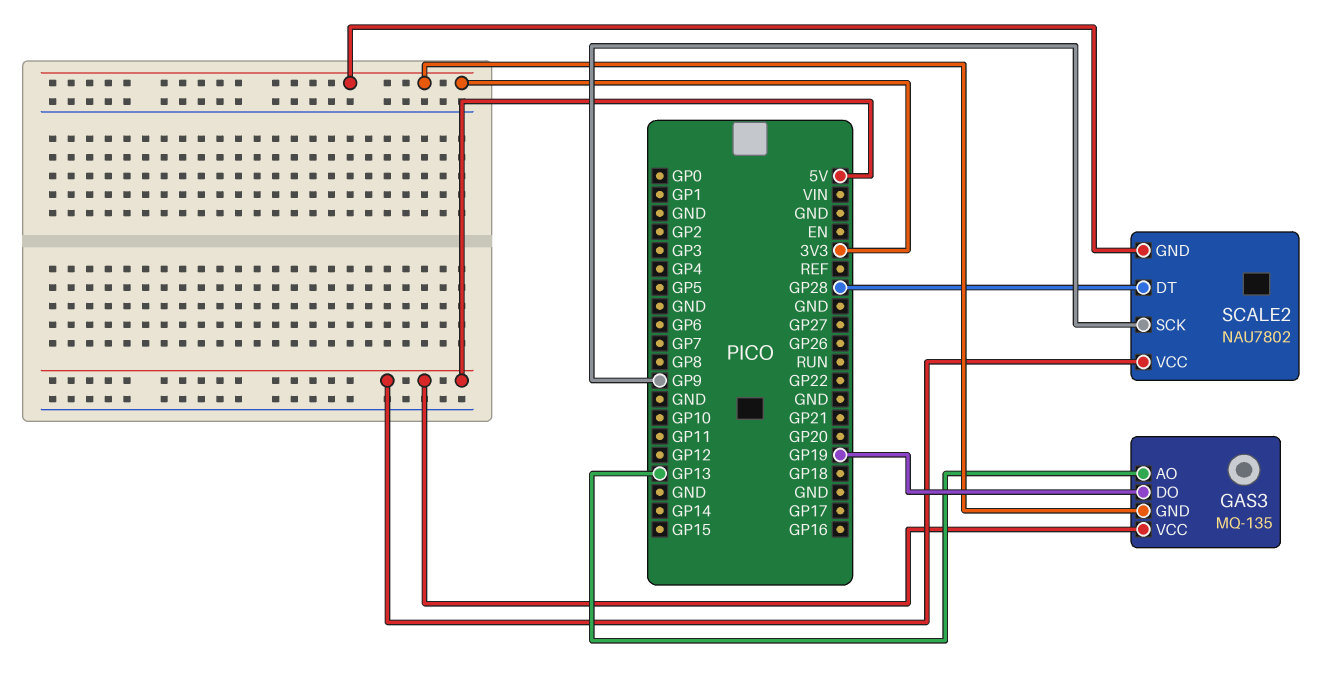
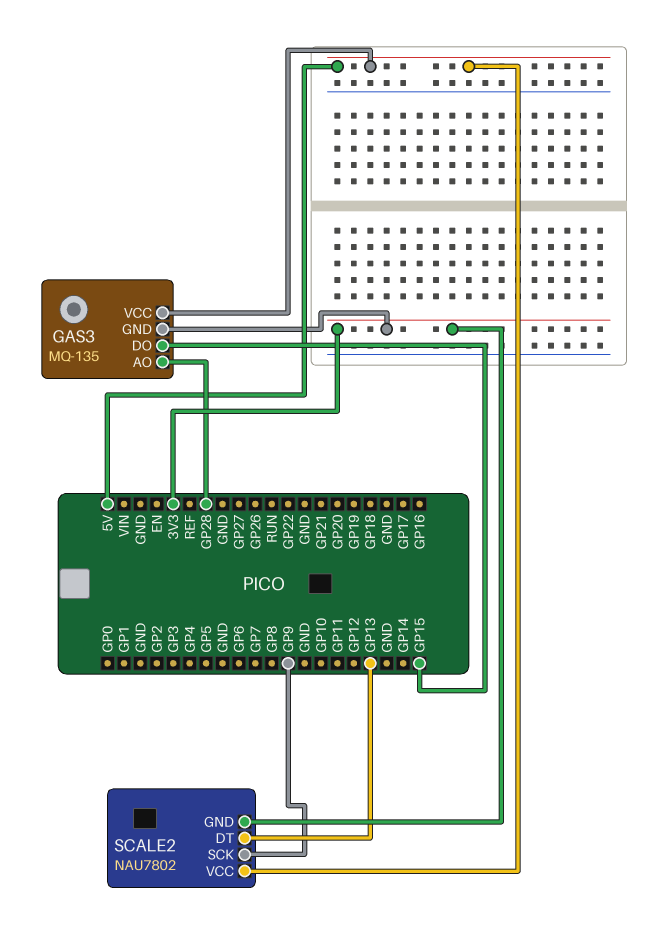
GAS3 pin AO: GP13 -> GP28
GAS3 pin DO: GP19 -> GP15
SCALE2 pin DT: GP28 -> GP13

